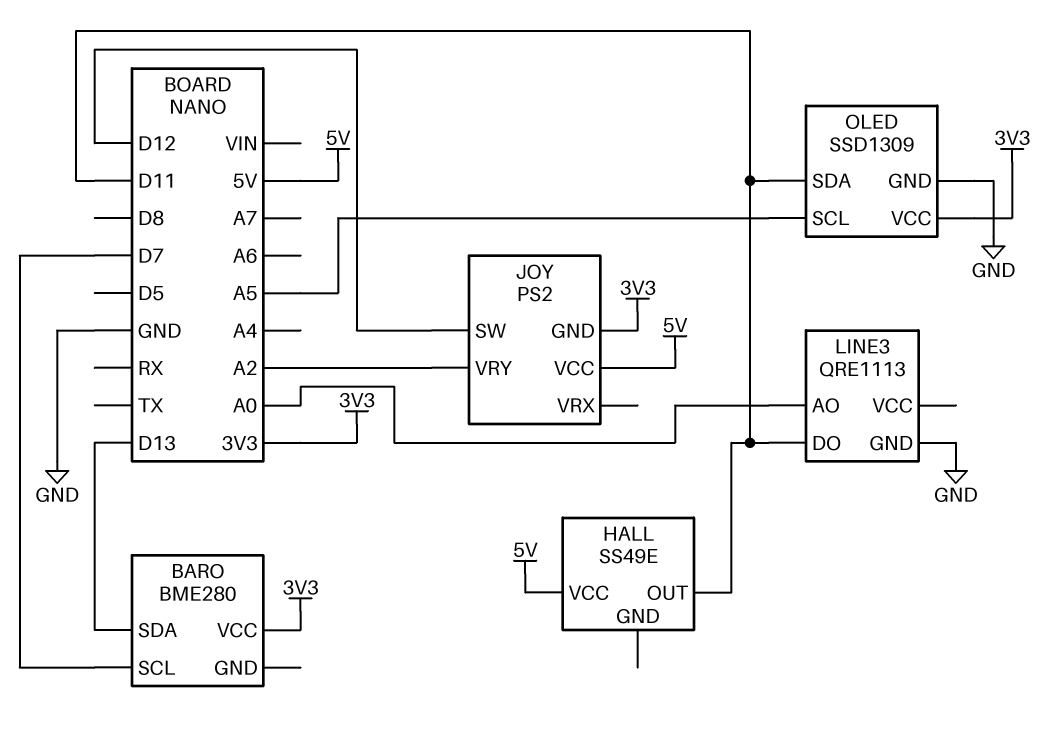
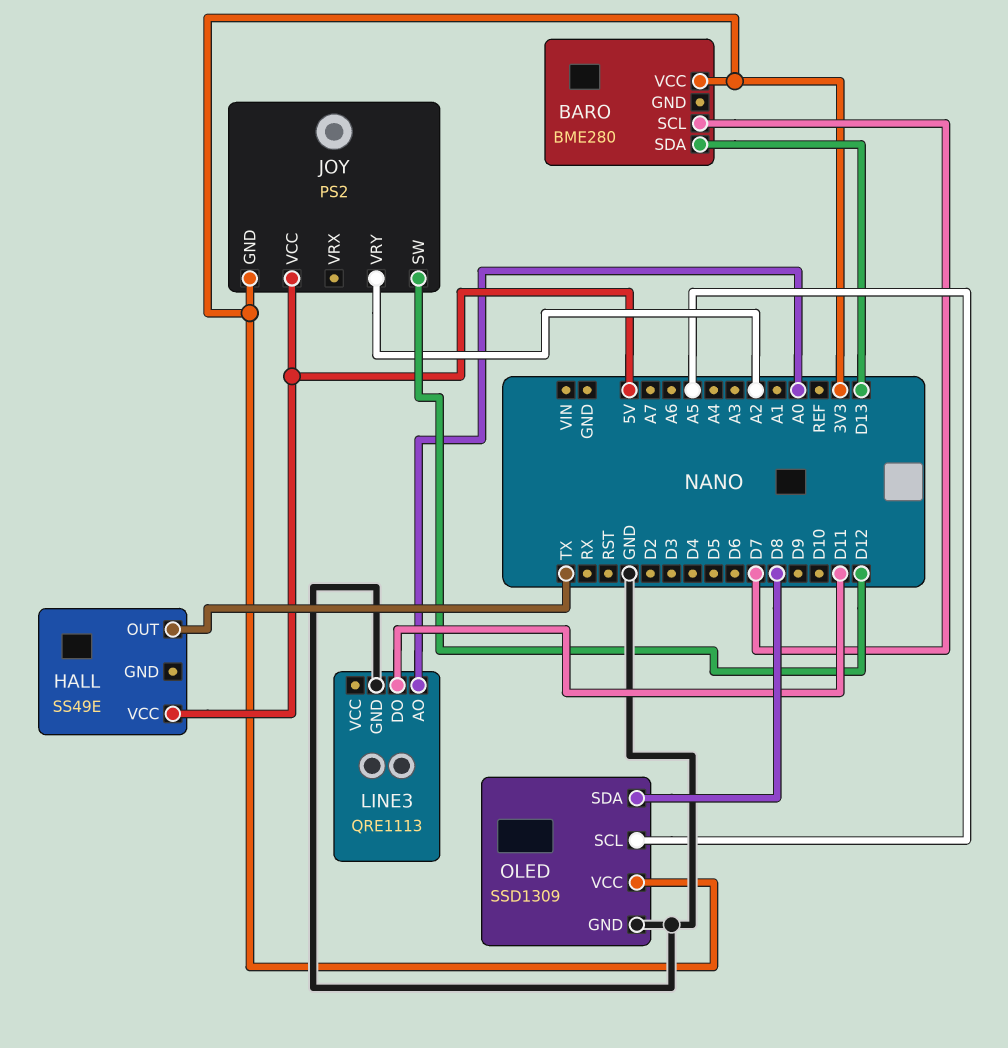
HALL pin OUT: D11 -> TX
OLED pin SDA: D11 -> D8

